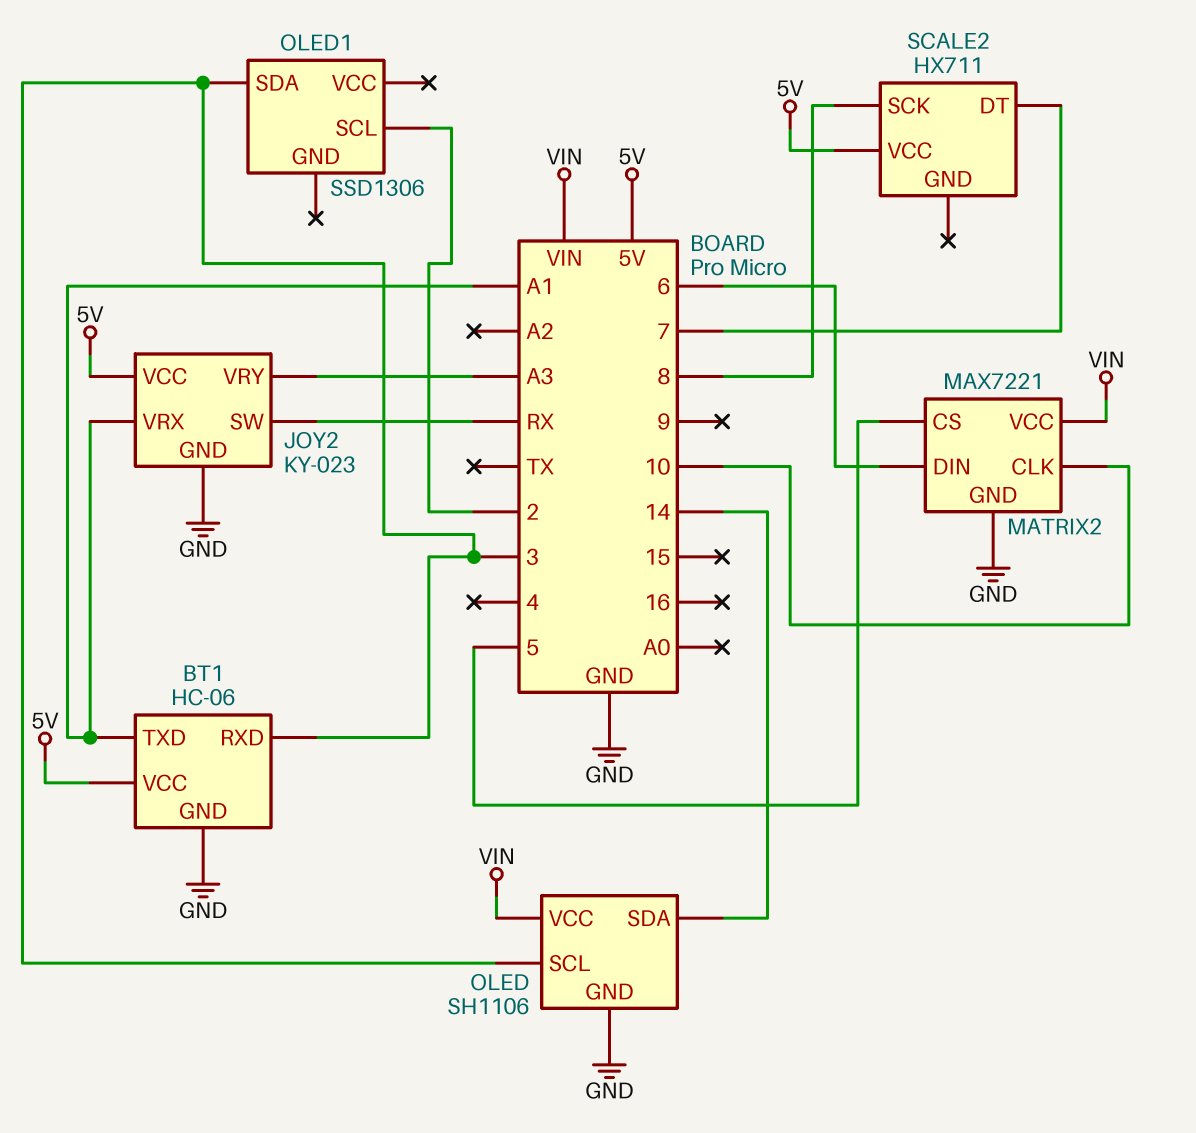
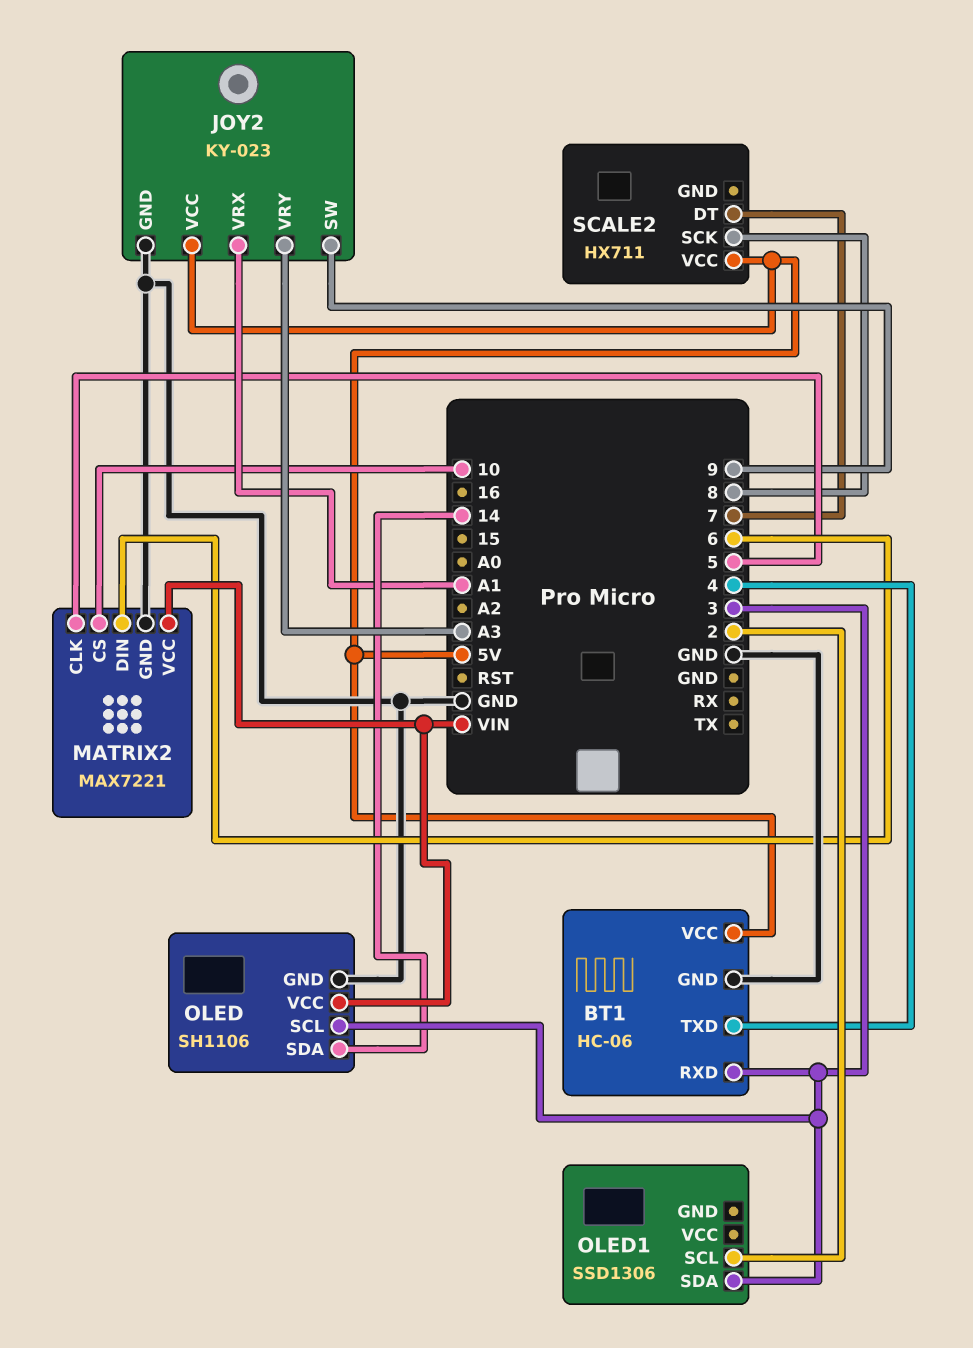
BT1 pin TXD: A1 -> 4
JOY2 pin SW: RX -> 9
MATRIX2 pin CLK: 10 -> 5
MATRIX2 pin CS: 5 -> 10

